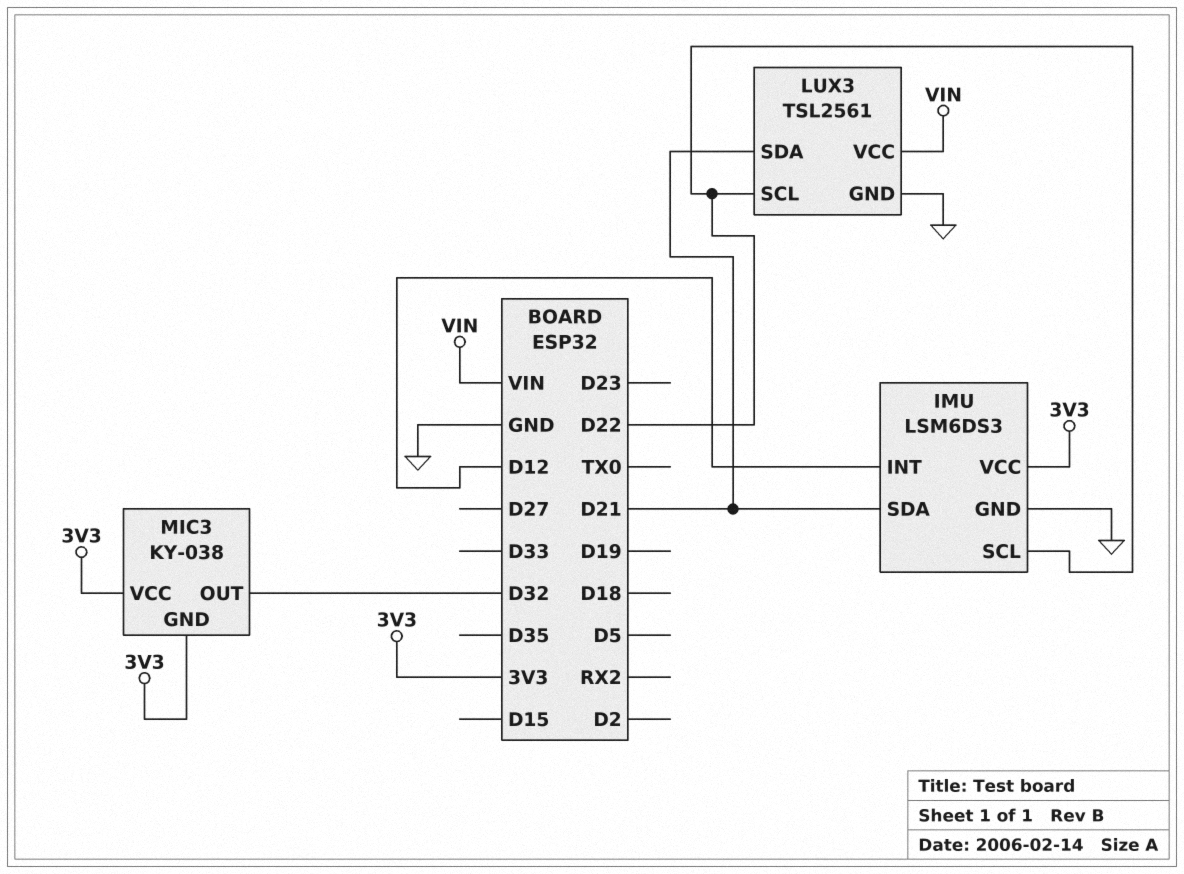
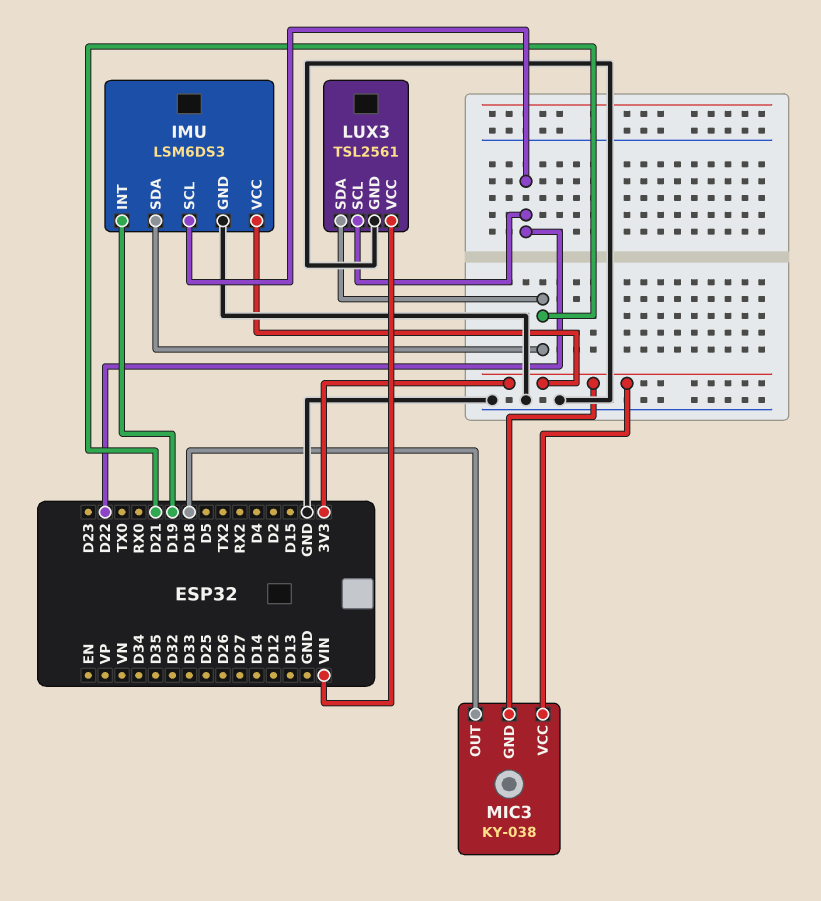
IMU pin INT: D12 -> D19
MIC3 pin OUT: D32 -> D18

